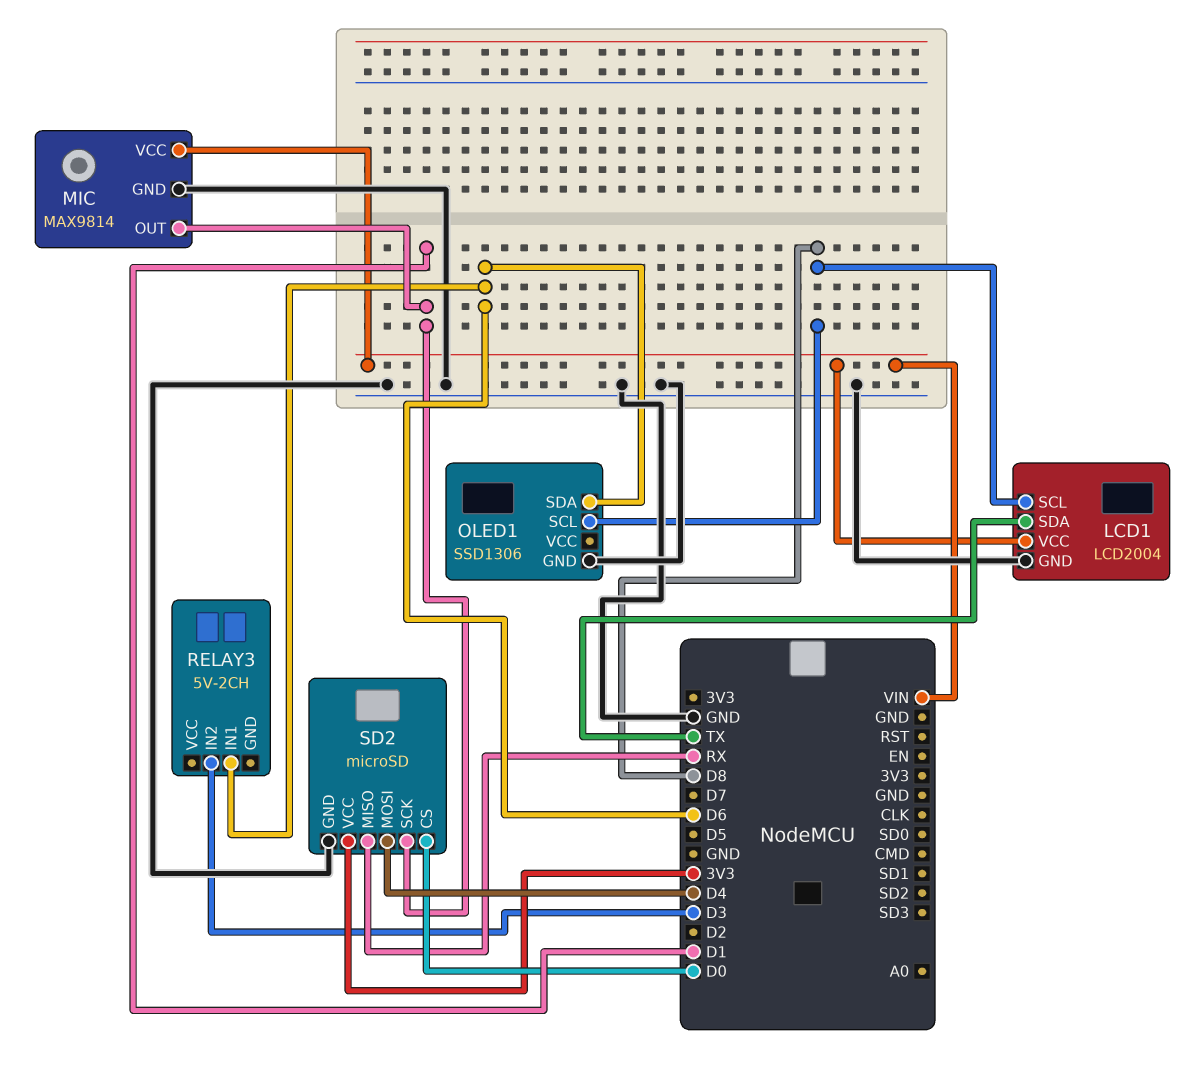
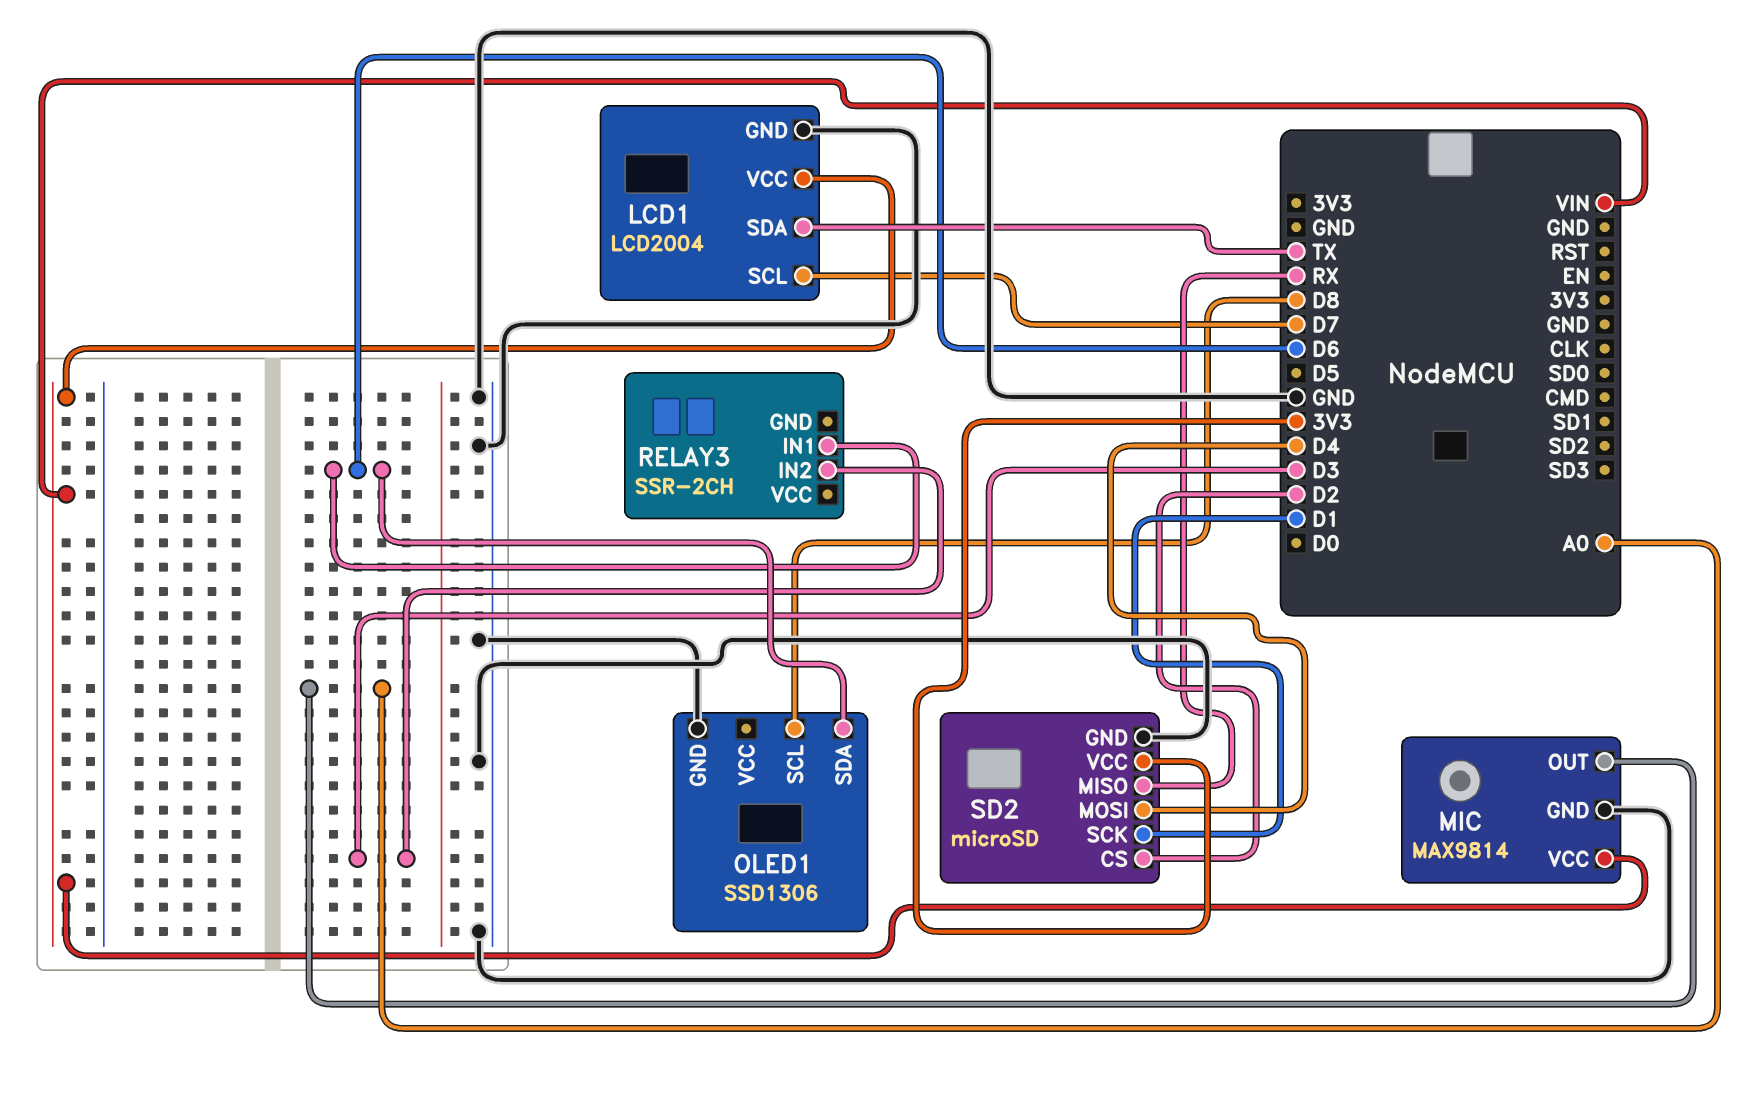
LCD1 pin SCL: D8 -> D7
MIC pin OUT: D1 -> A0
RELAY3: 5V-2CH -> SSR-2CH
SD2 pin CS: D0 -> D2

